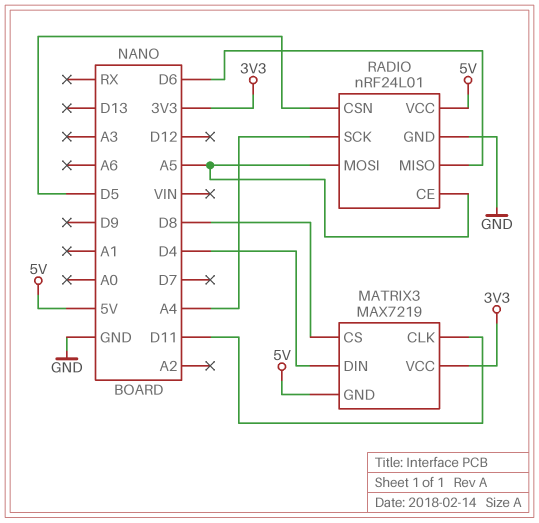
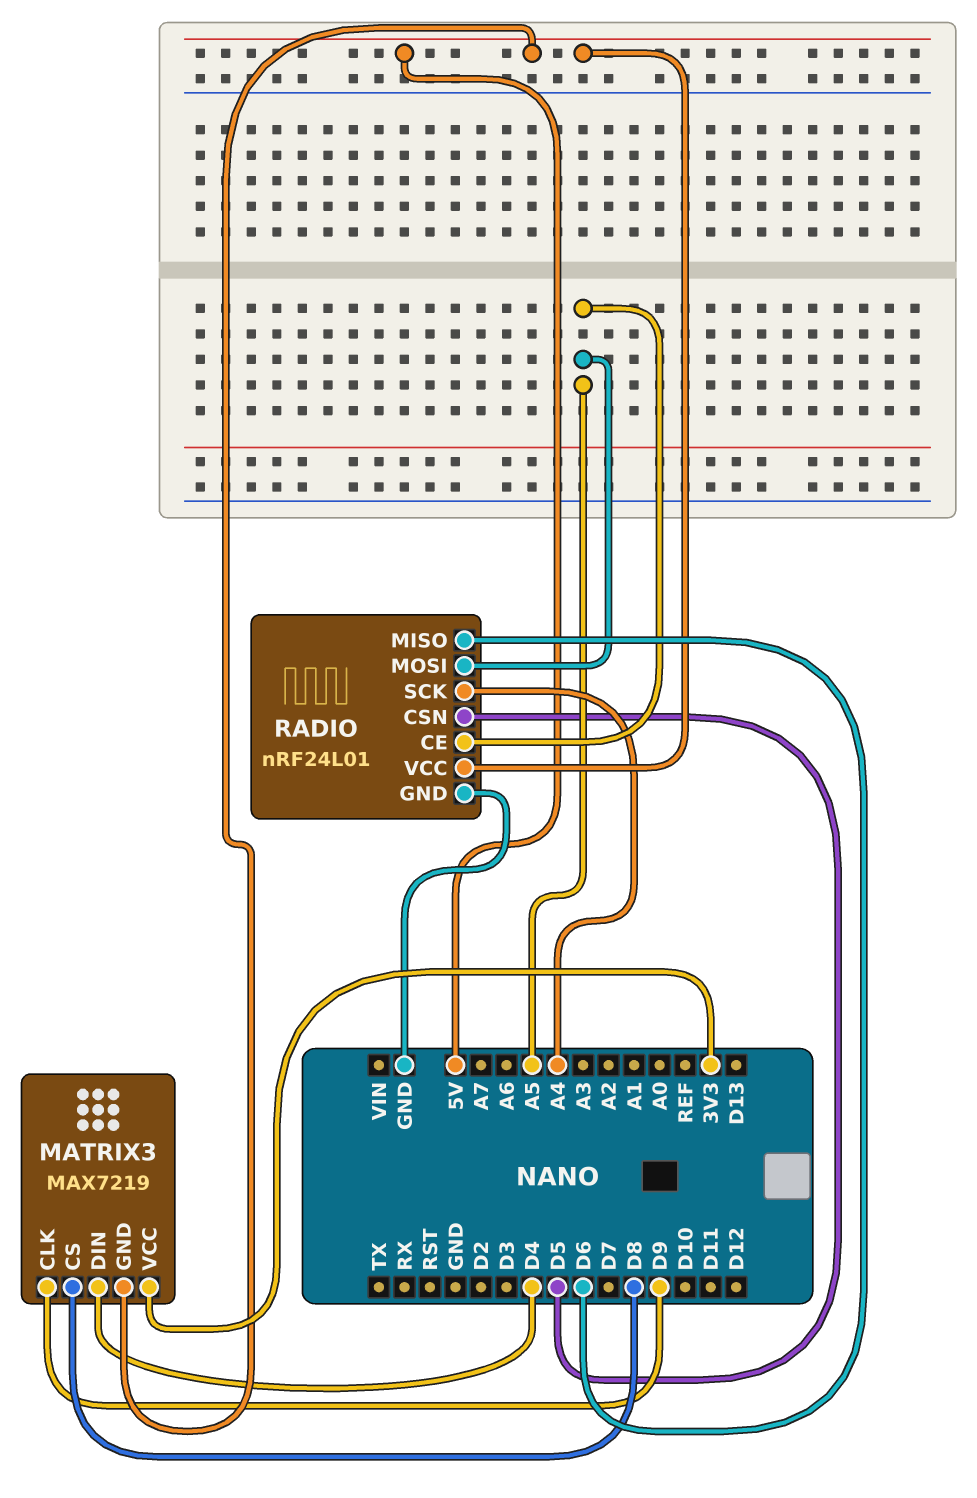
MATRIX3 pin CLK: D11 -> D9

